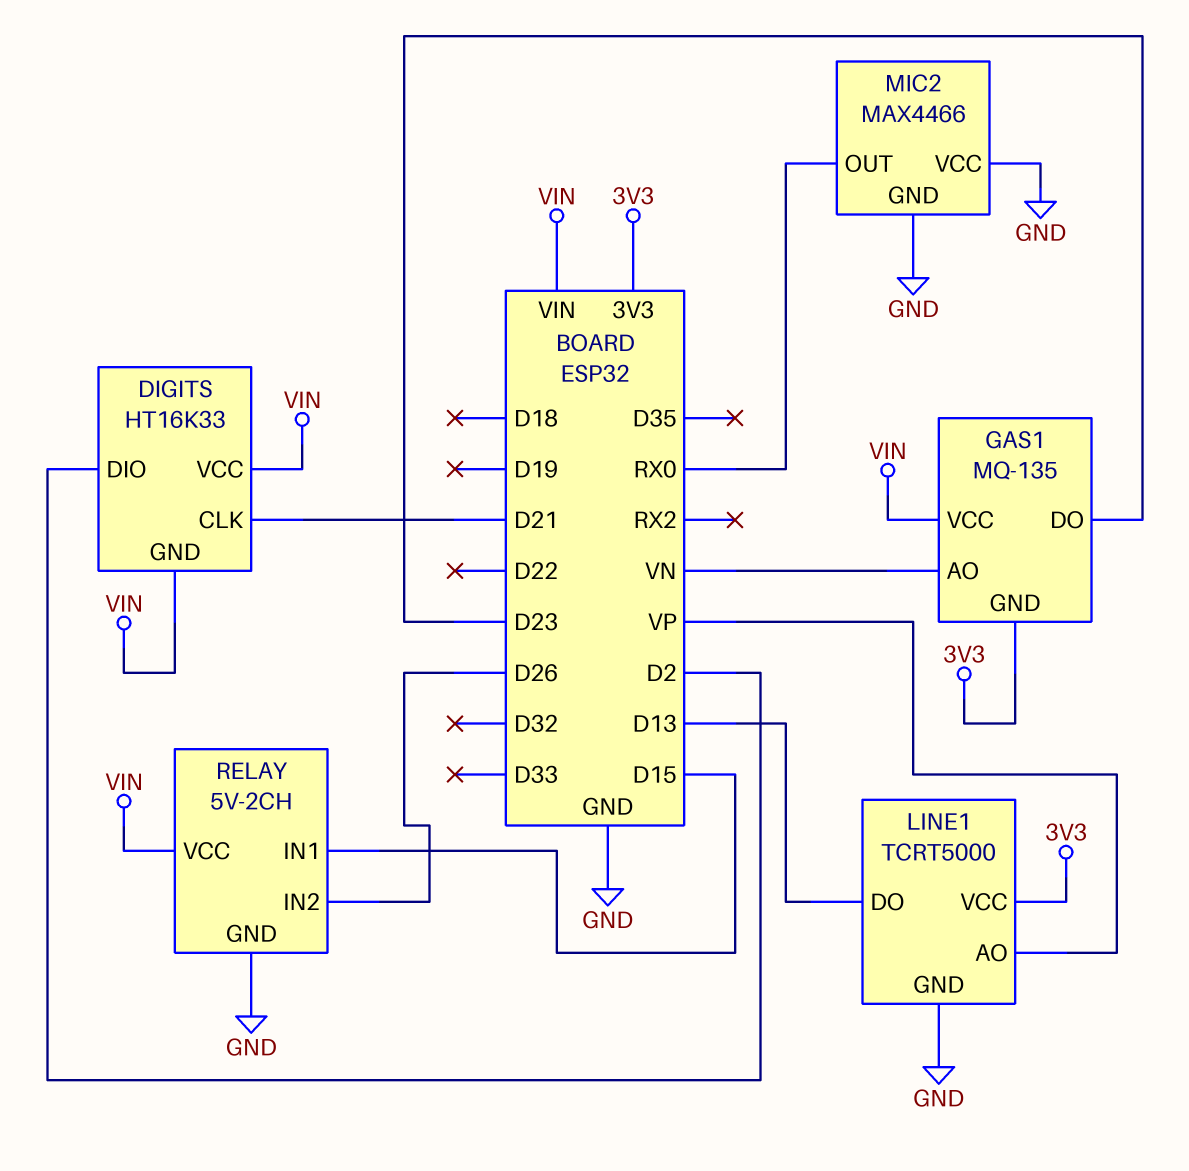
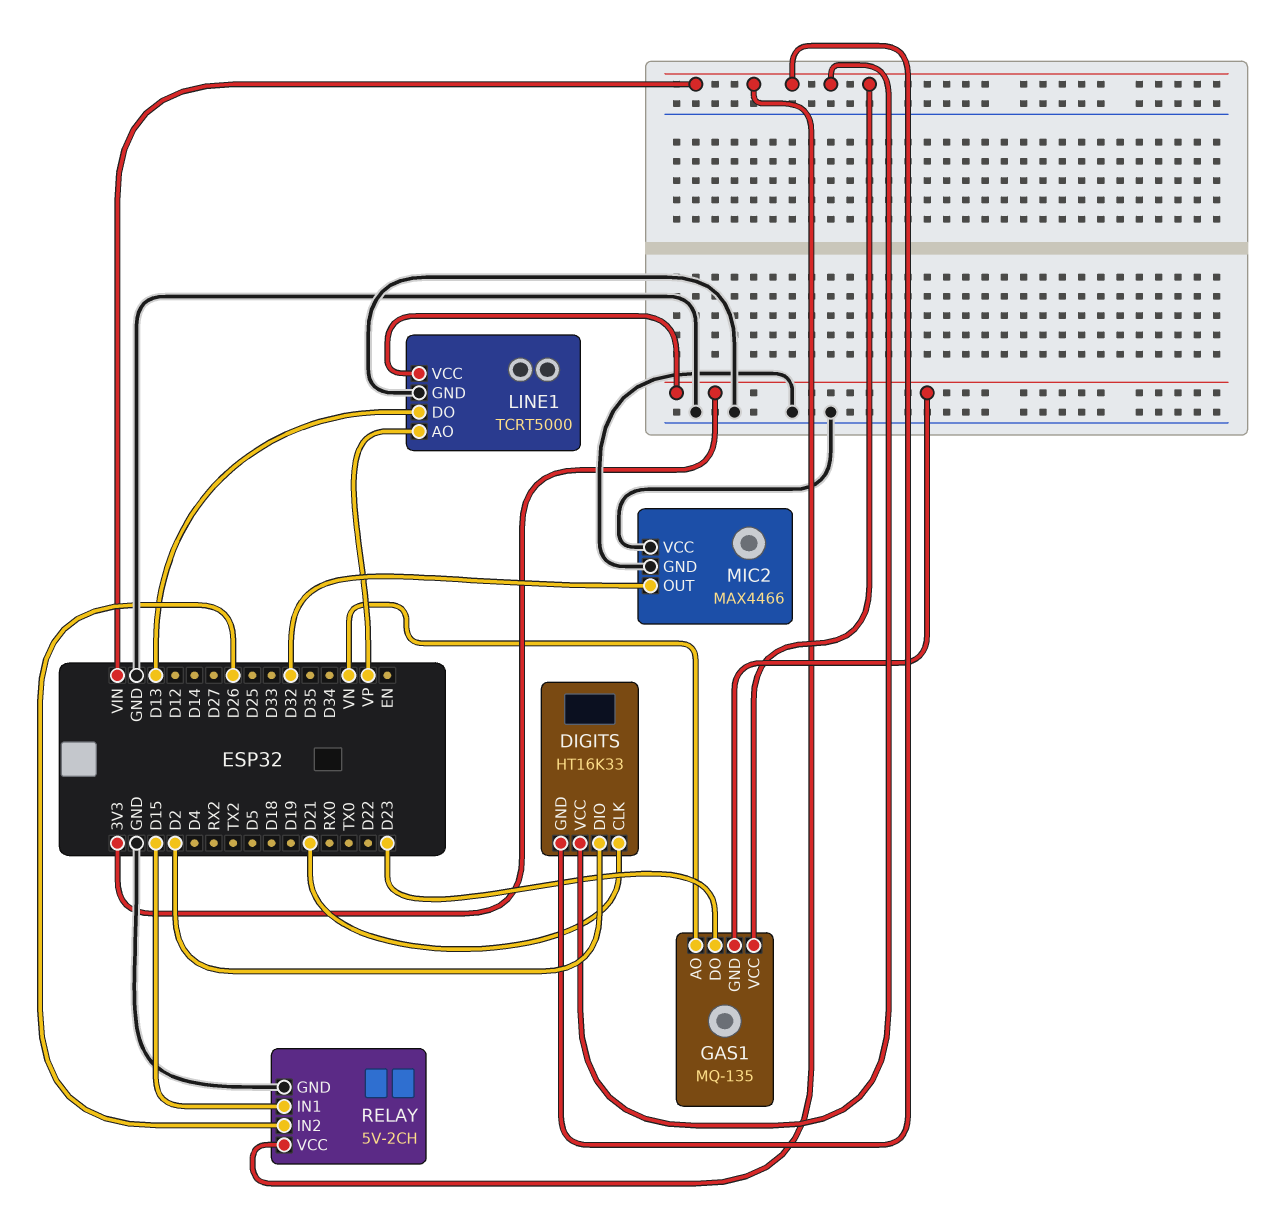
MIC2 pin OUT: RX0 -> D32

